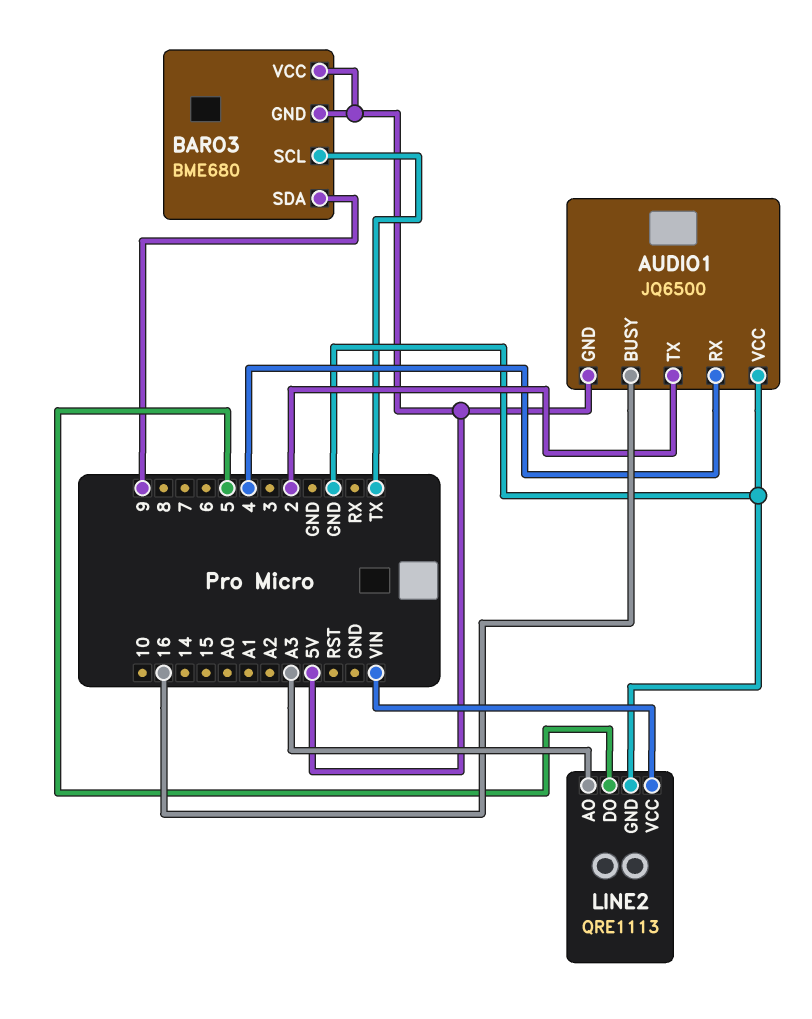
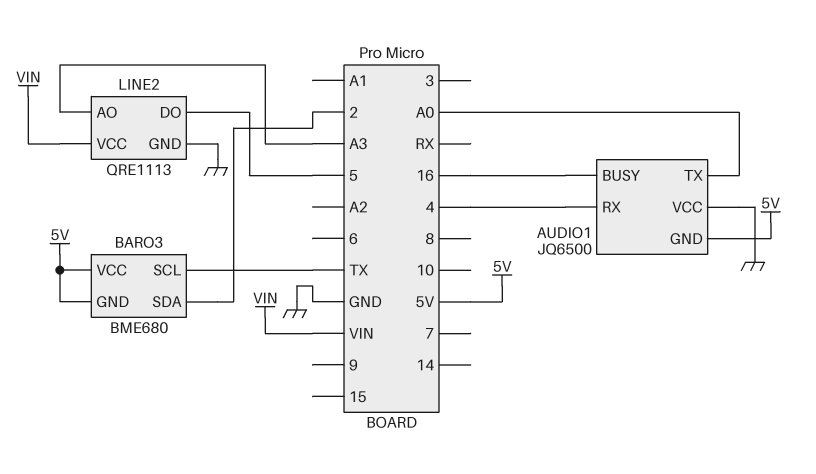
AUDIO1 pin TX: 2 -> A0
BARO3 pin SDA: 9 -> 2

